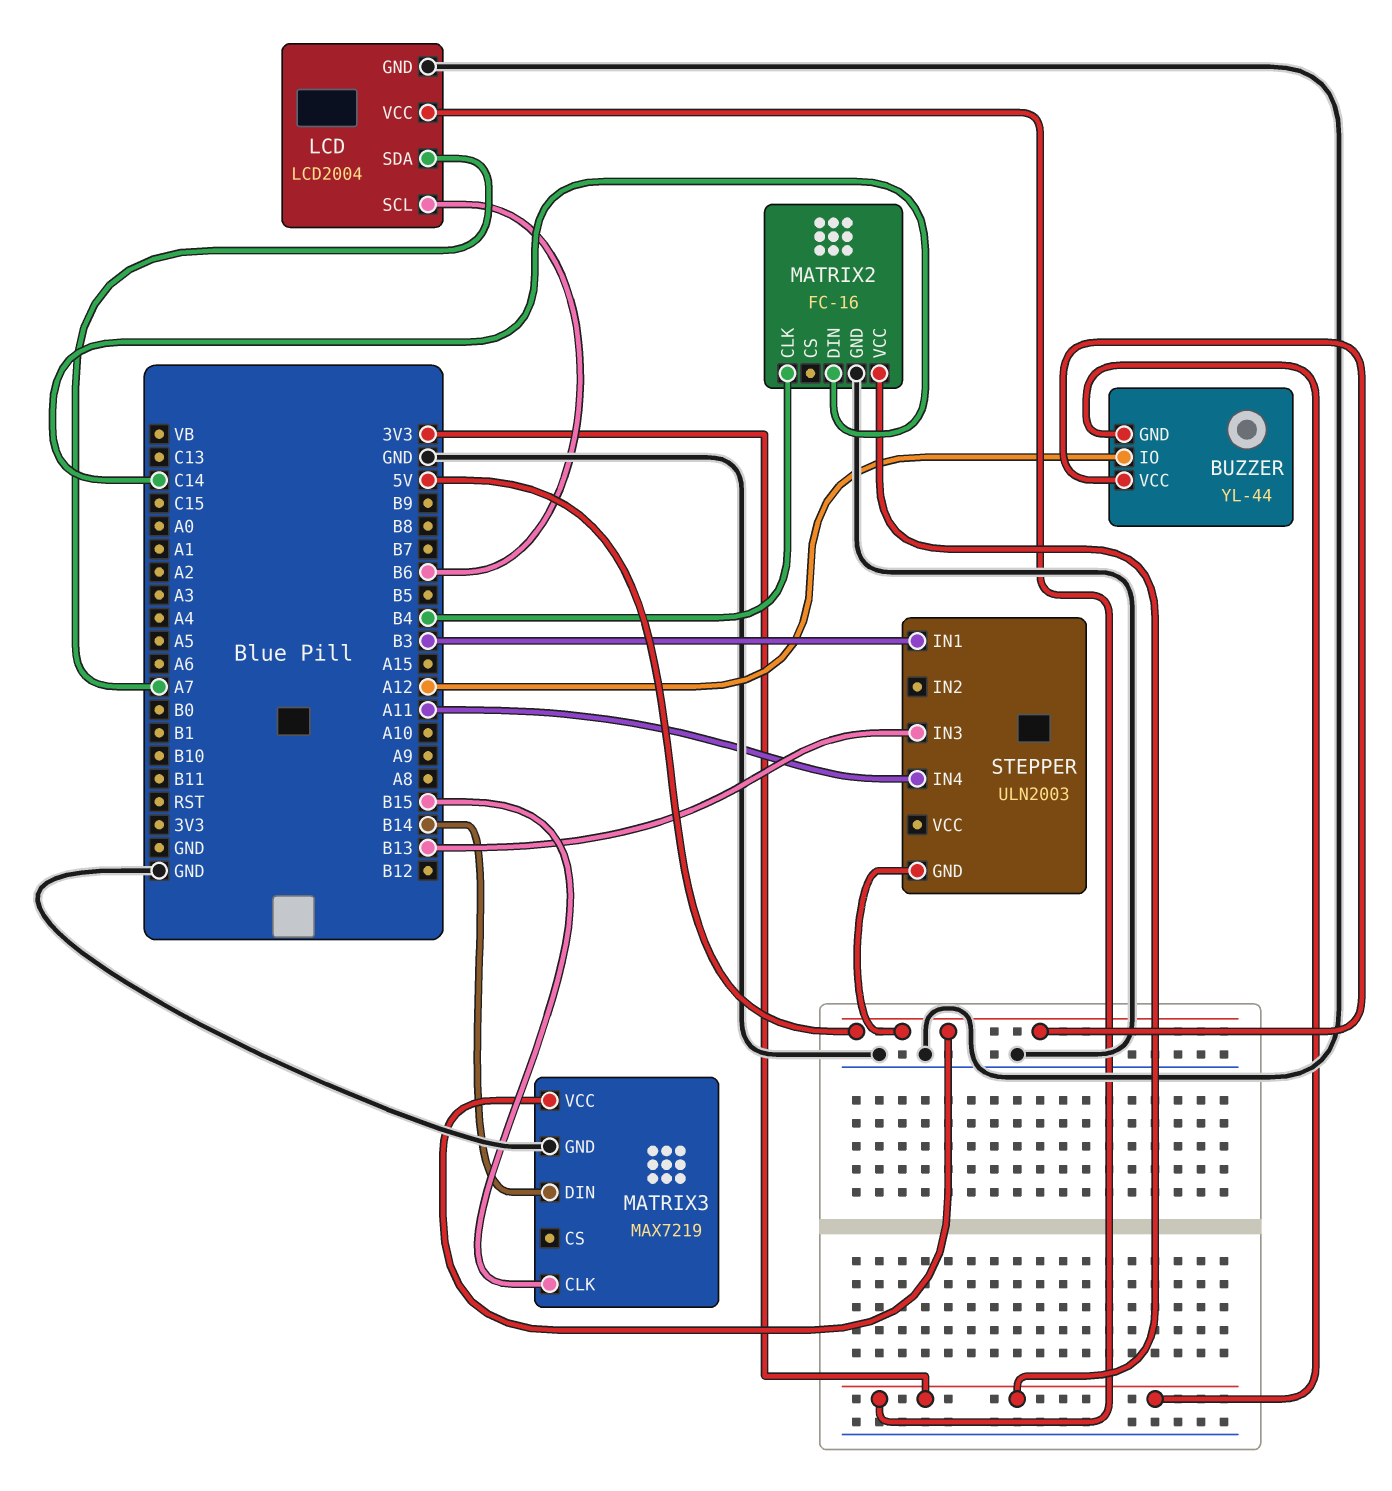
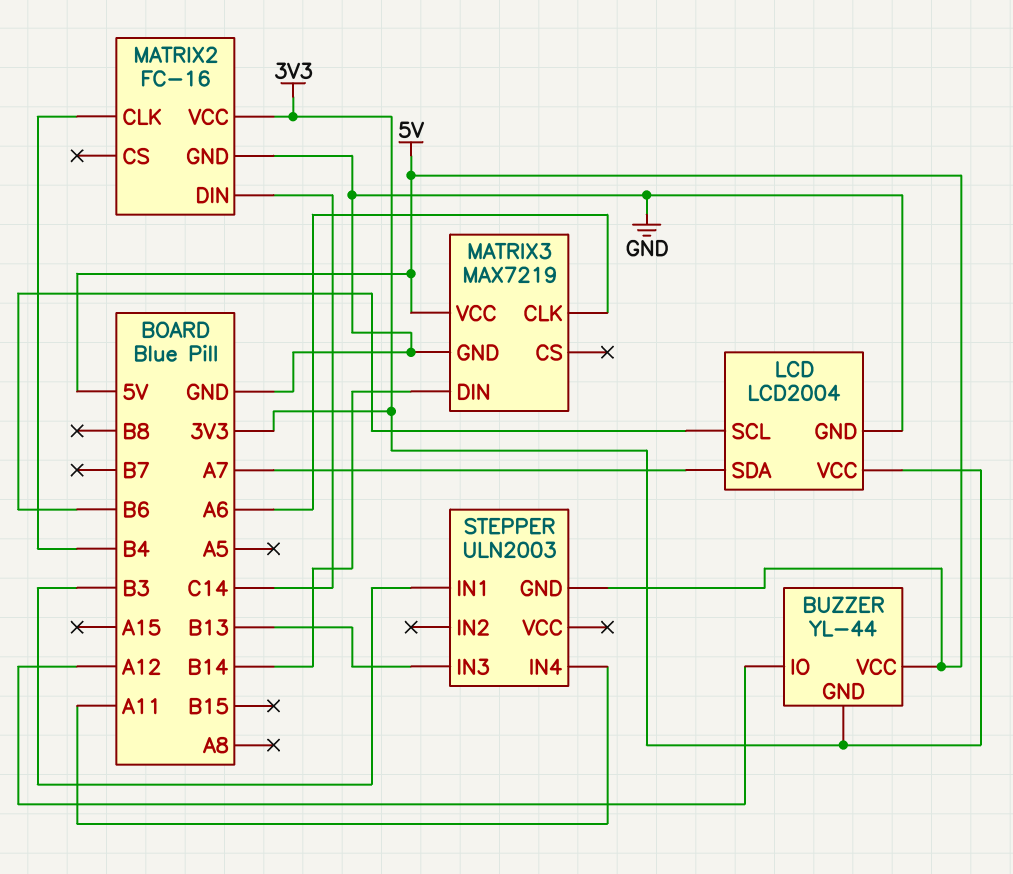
MATRIX3 pin CLK: B15 -> A6

